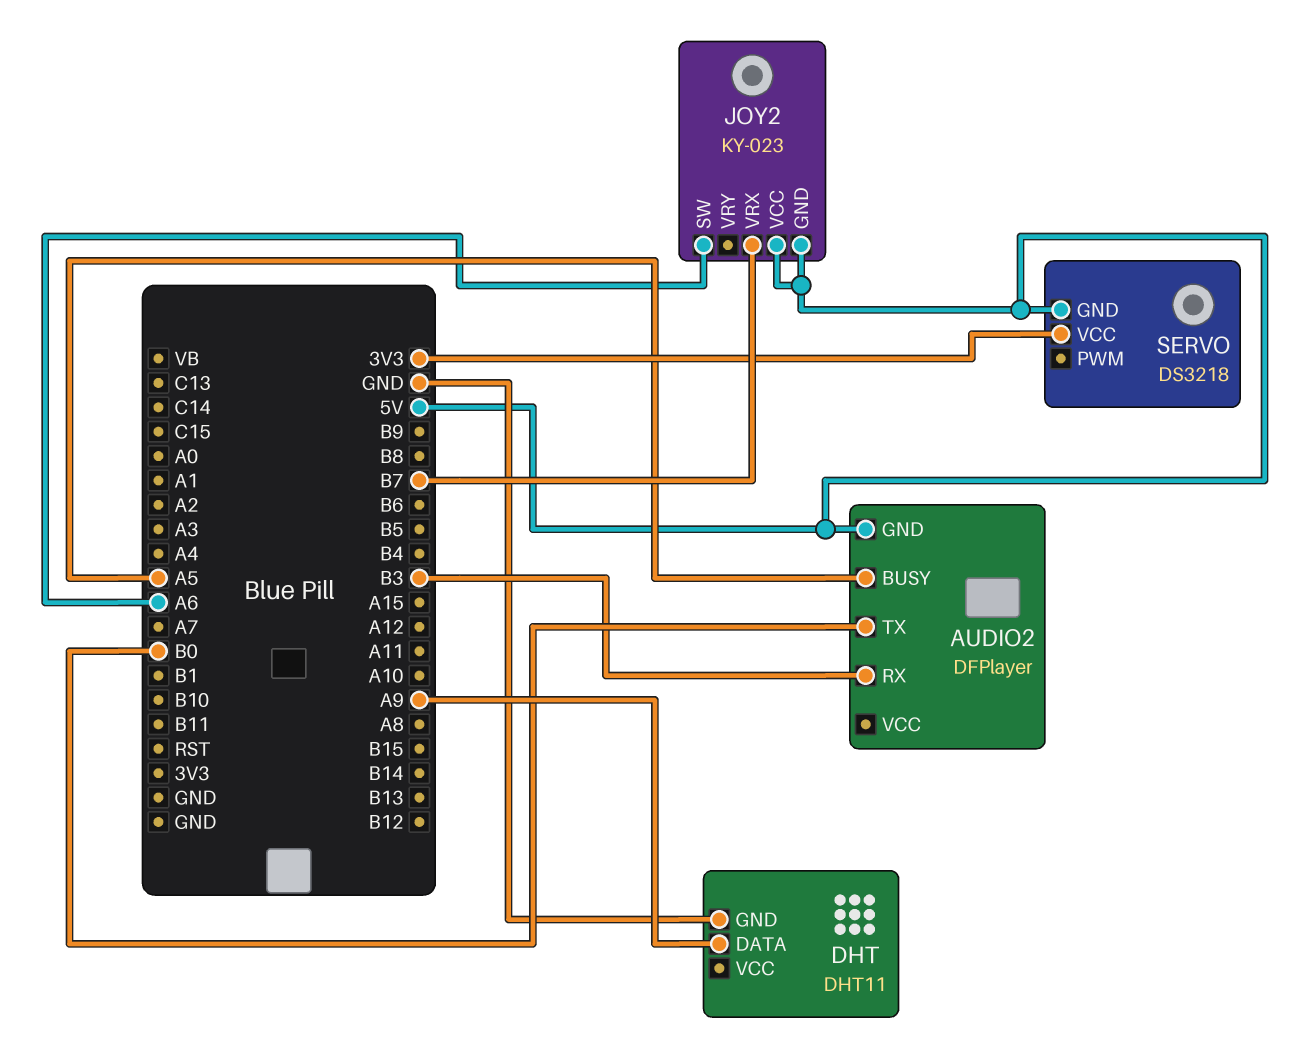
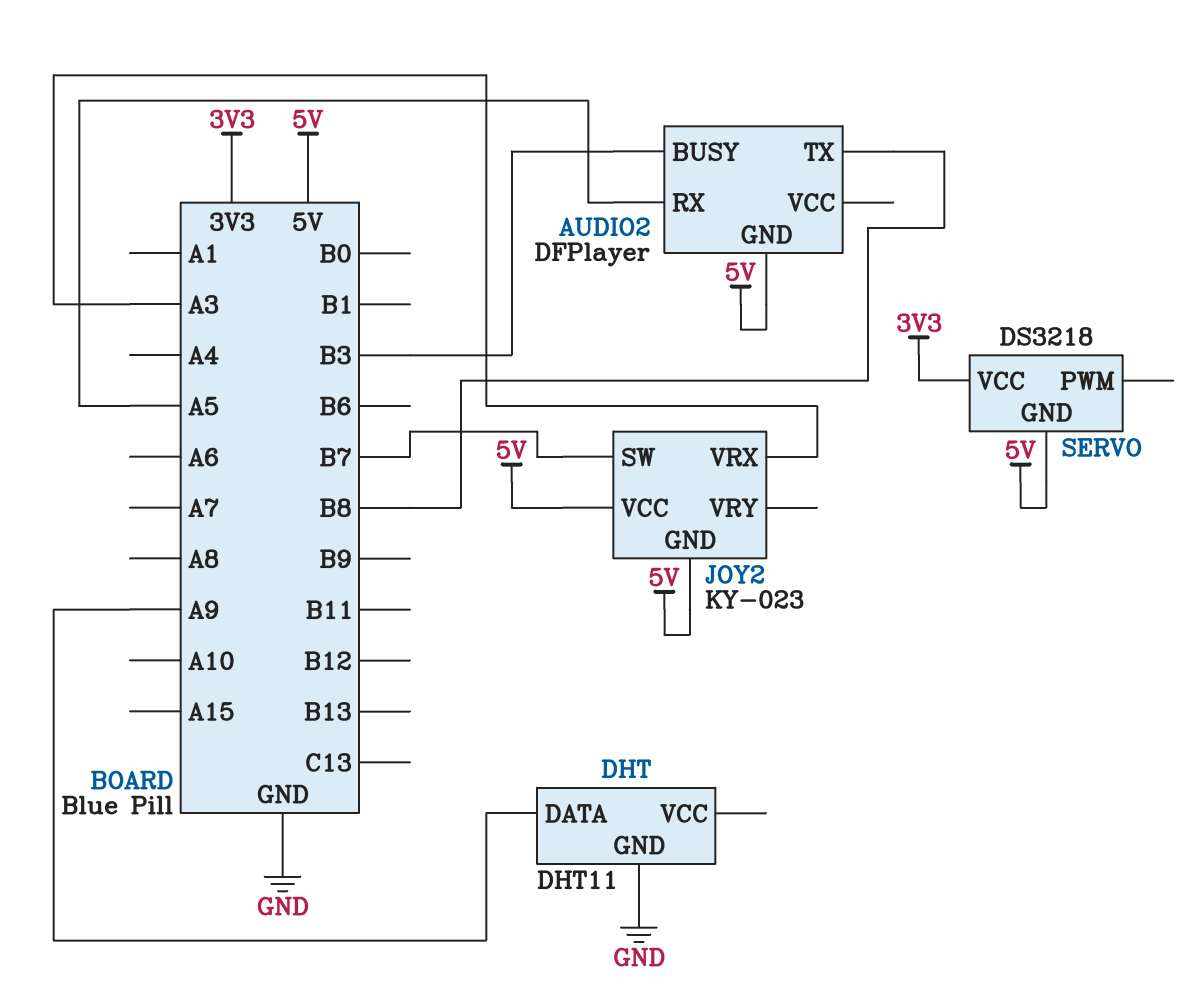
AUDIO2 pin BUSY: A5 -> B3
AUDIO2 pin RX: B3 -> A5
AUDIO2 pin TX: B0 -> B8
JOY2 pin SW: A6 -> B7
JOY2 pin VRX: B7 -> A3

